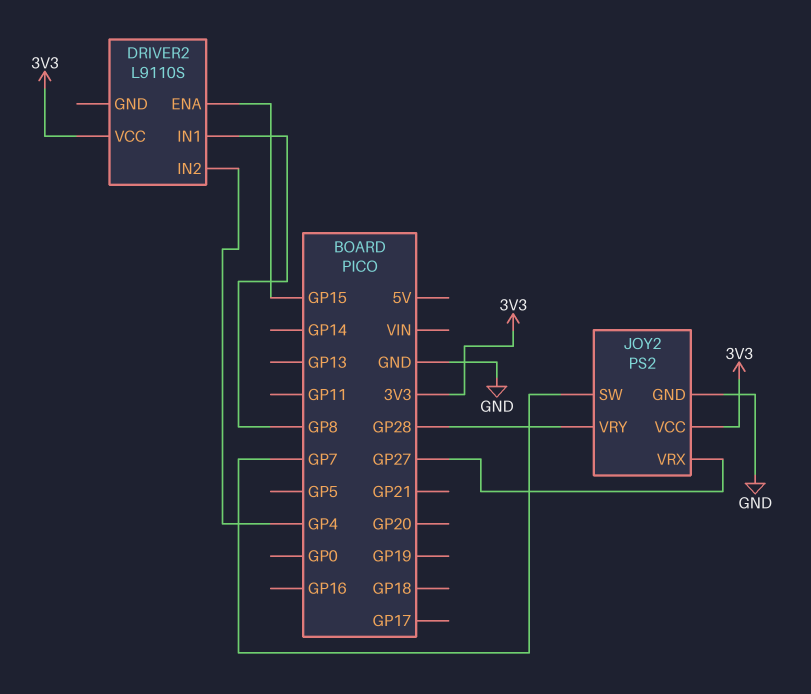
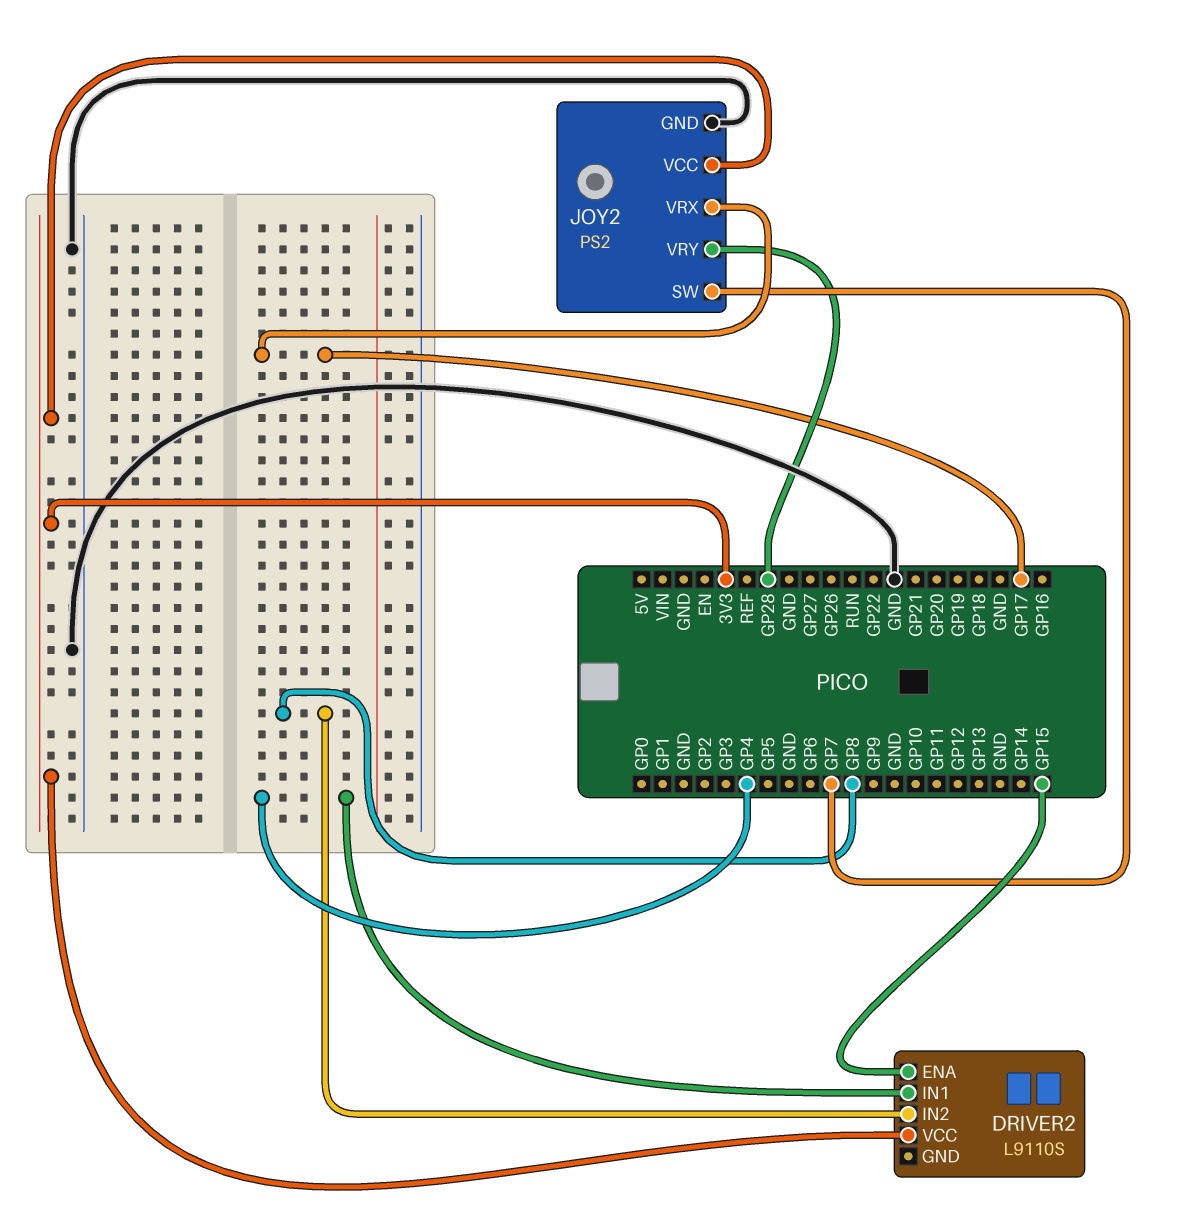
DRIVER2 pin IN1: GP8 -> GP4
DRIVER2 pin IN2: GP4 -> GP8
JOY2 pin VRX: GP27 -> GP17

